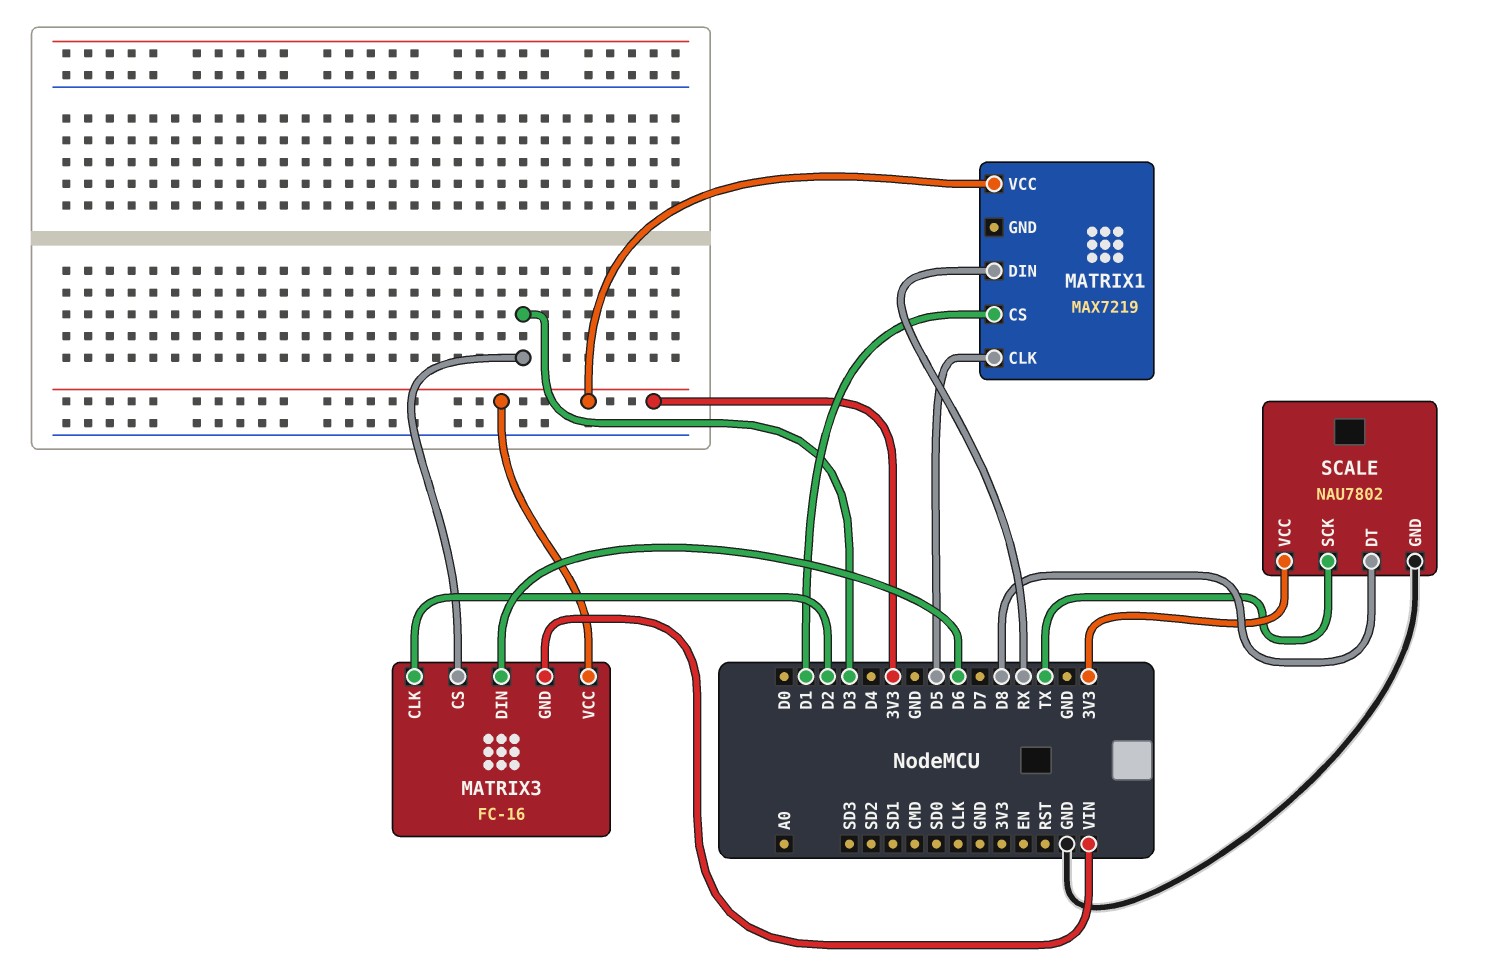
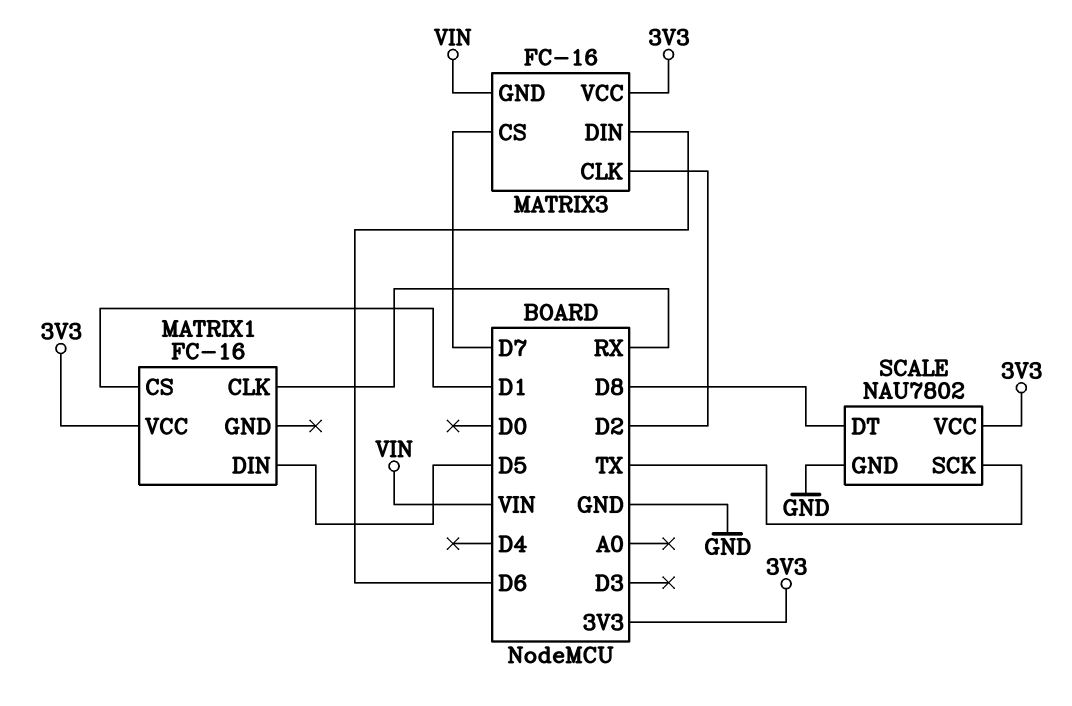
MATRIX1: MAX7219 -> FC-16
MATRIX1 pin CLK: D5 -> RX
MATRIX1 pin DIN: RX -> D5
MATRIX3 pin CS: D3 -> D7

